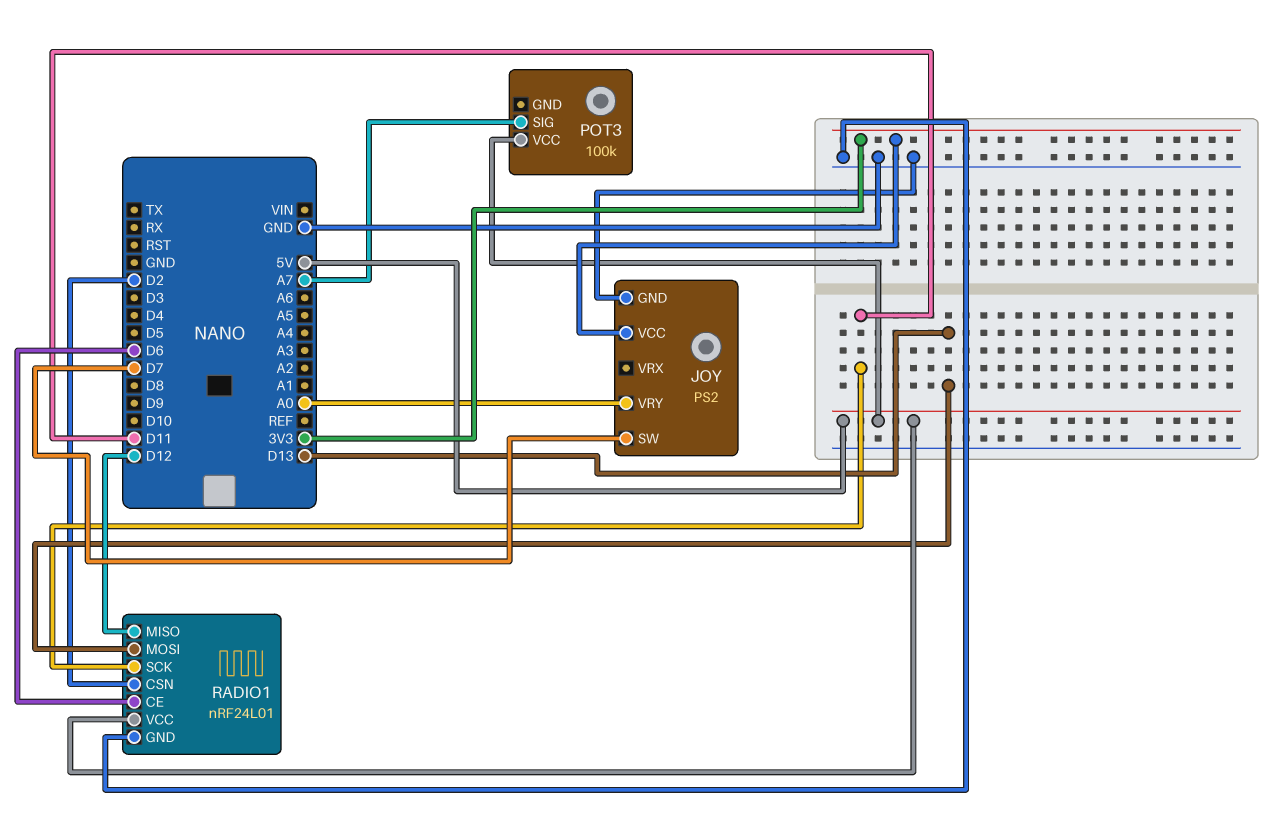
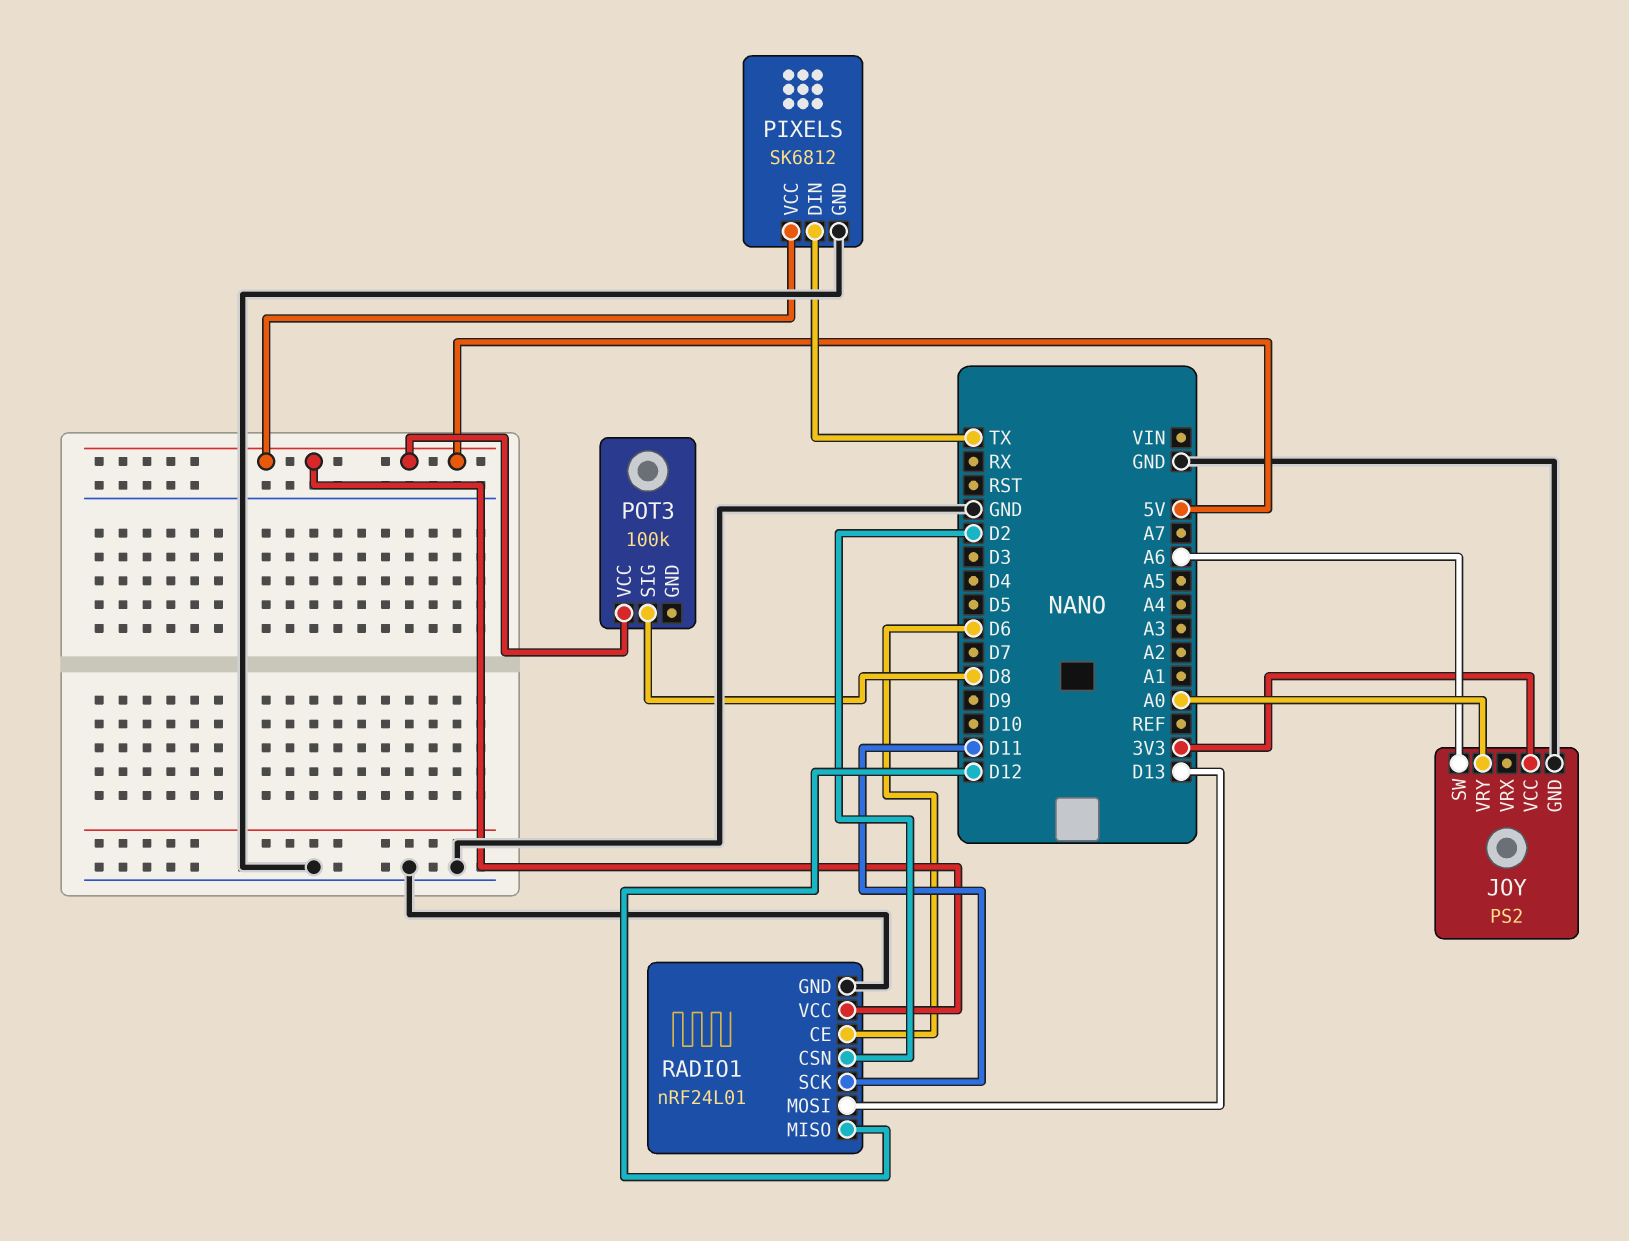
JOY pin SW: D7 -> A6
PIXELS: none -> SK6812
PIXELS pin DIN: none -> TX
PIXELS pin GND: none -> GND
PIXELS pin VCC: none -> 5V
POT3 pin SIG: A7 -> D8

